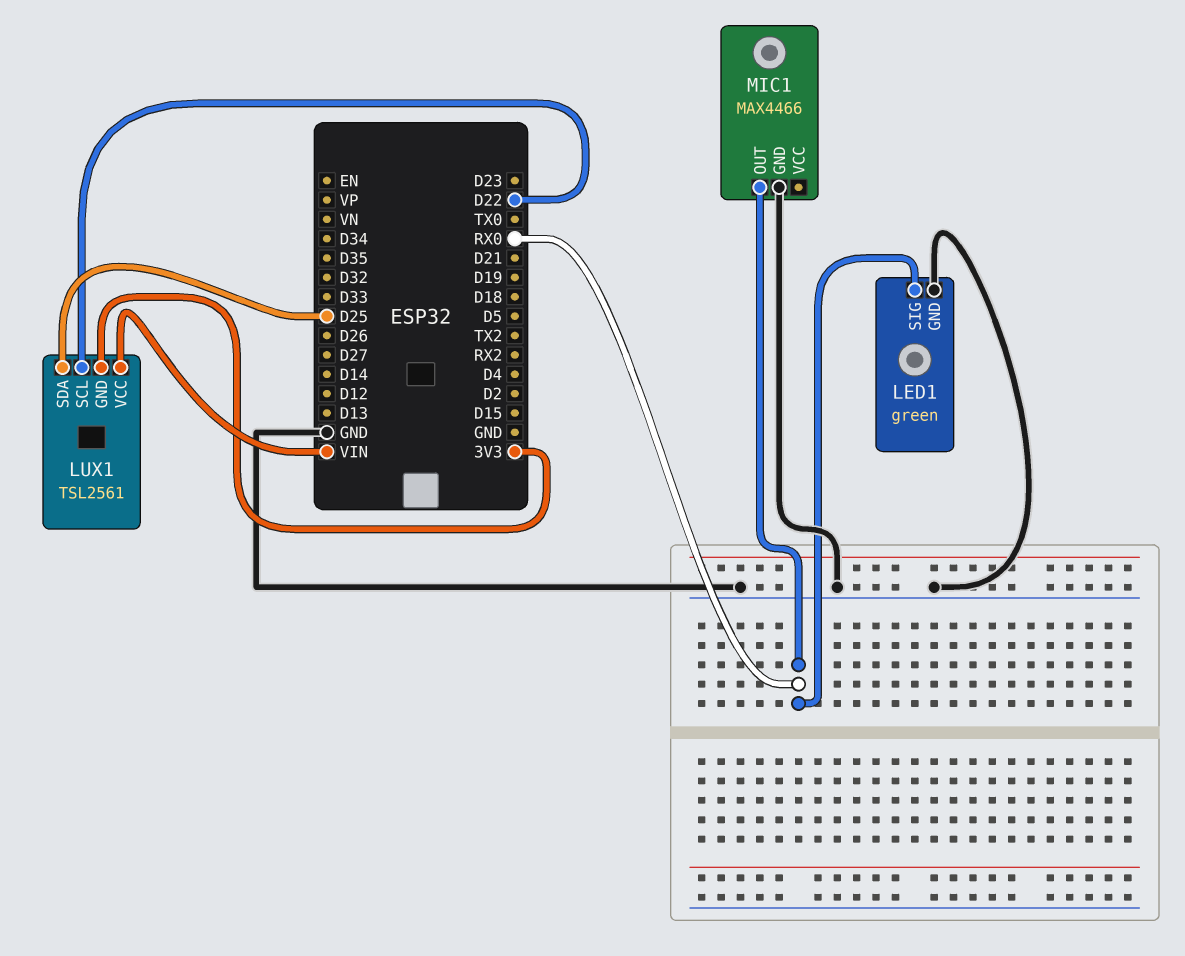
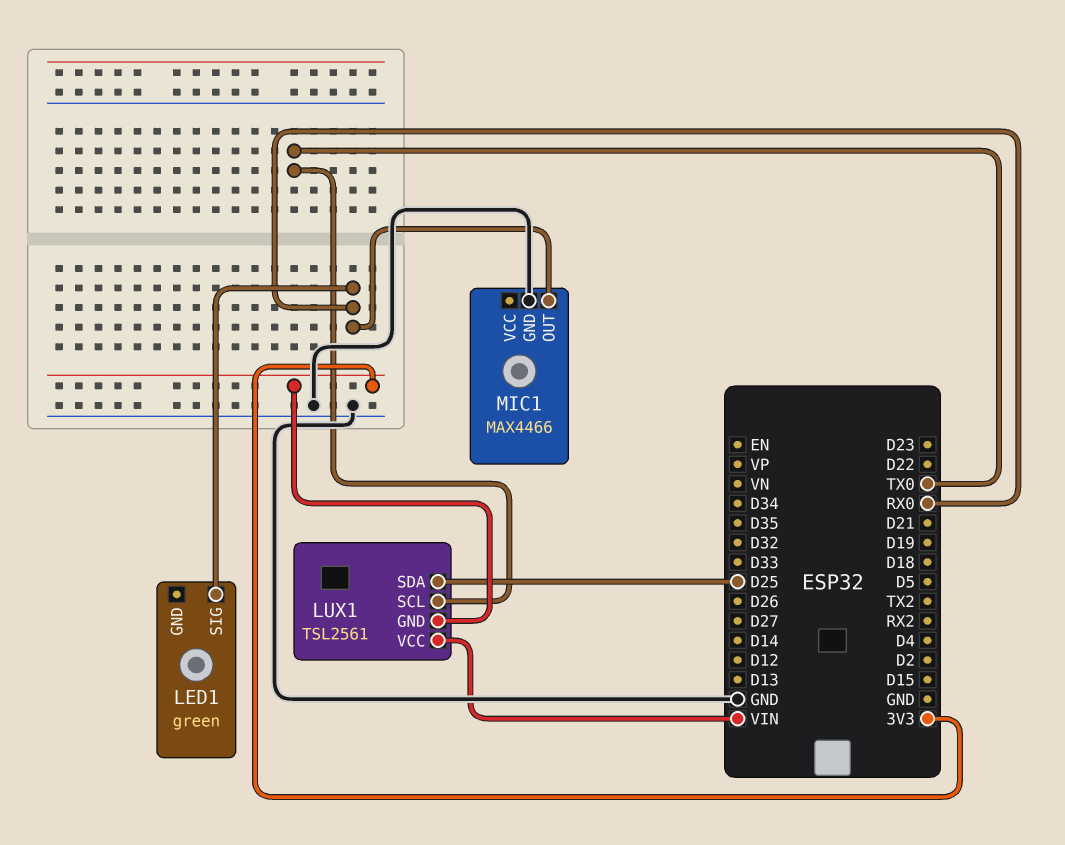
LED1 pin GND: GND -> none
LUX1 pin SCL: D22 -> TX0

